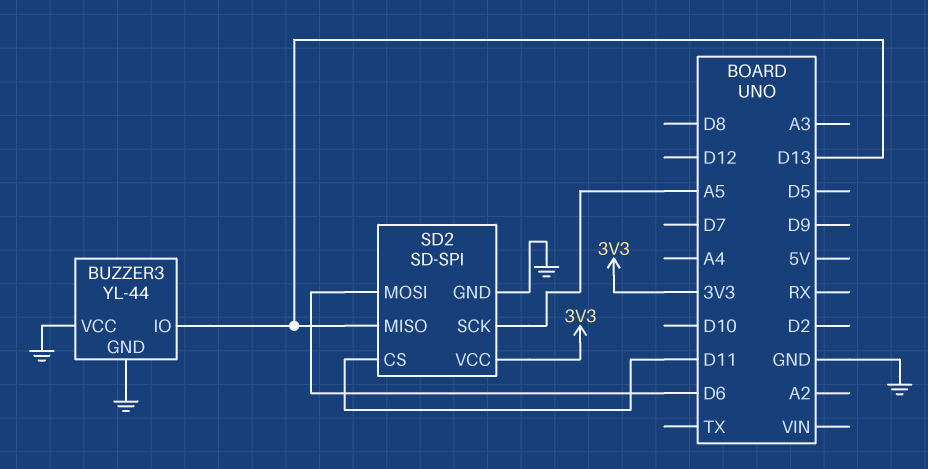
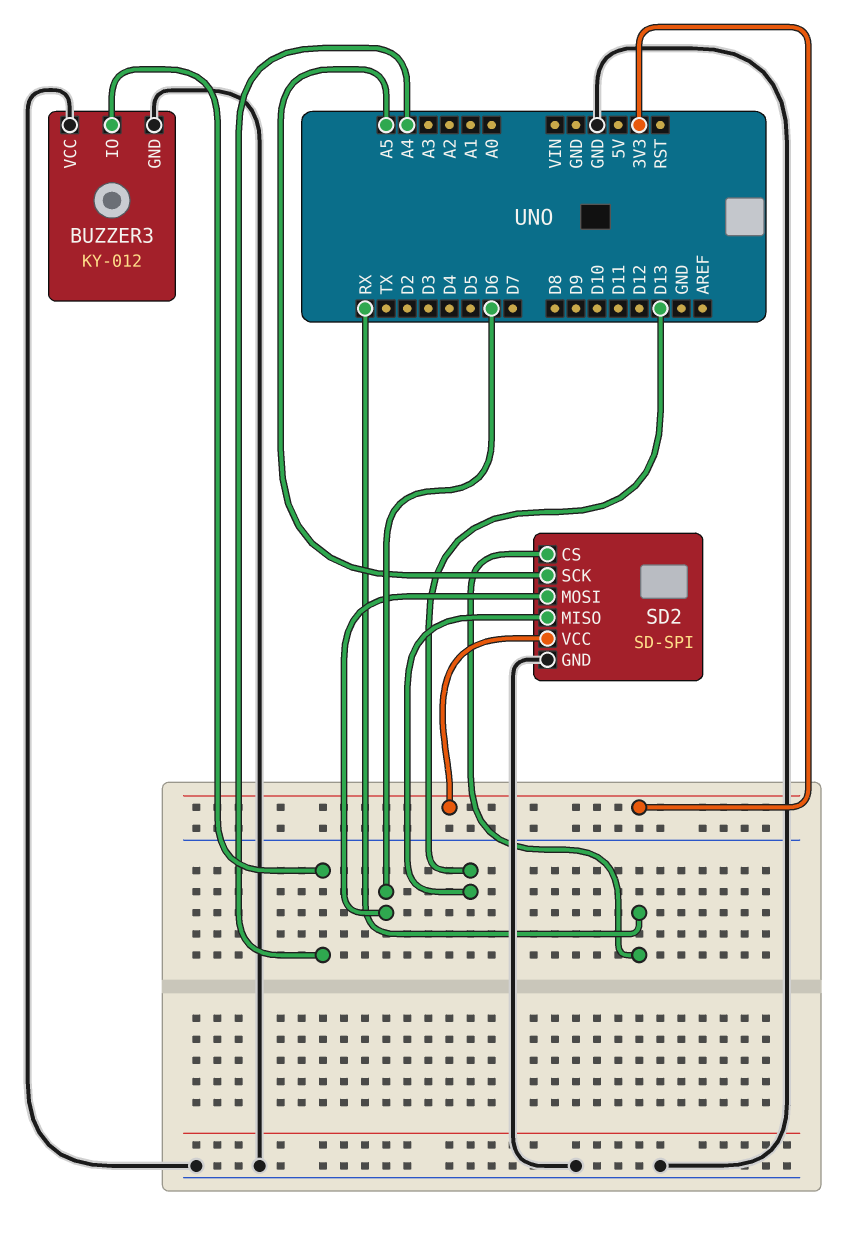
BUZZER3: YL-44 -> KY-012
BUZZER3 pin IO: D13 -> A4
SD2 pin CS: D11 -> RX

